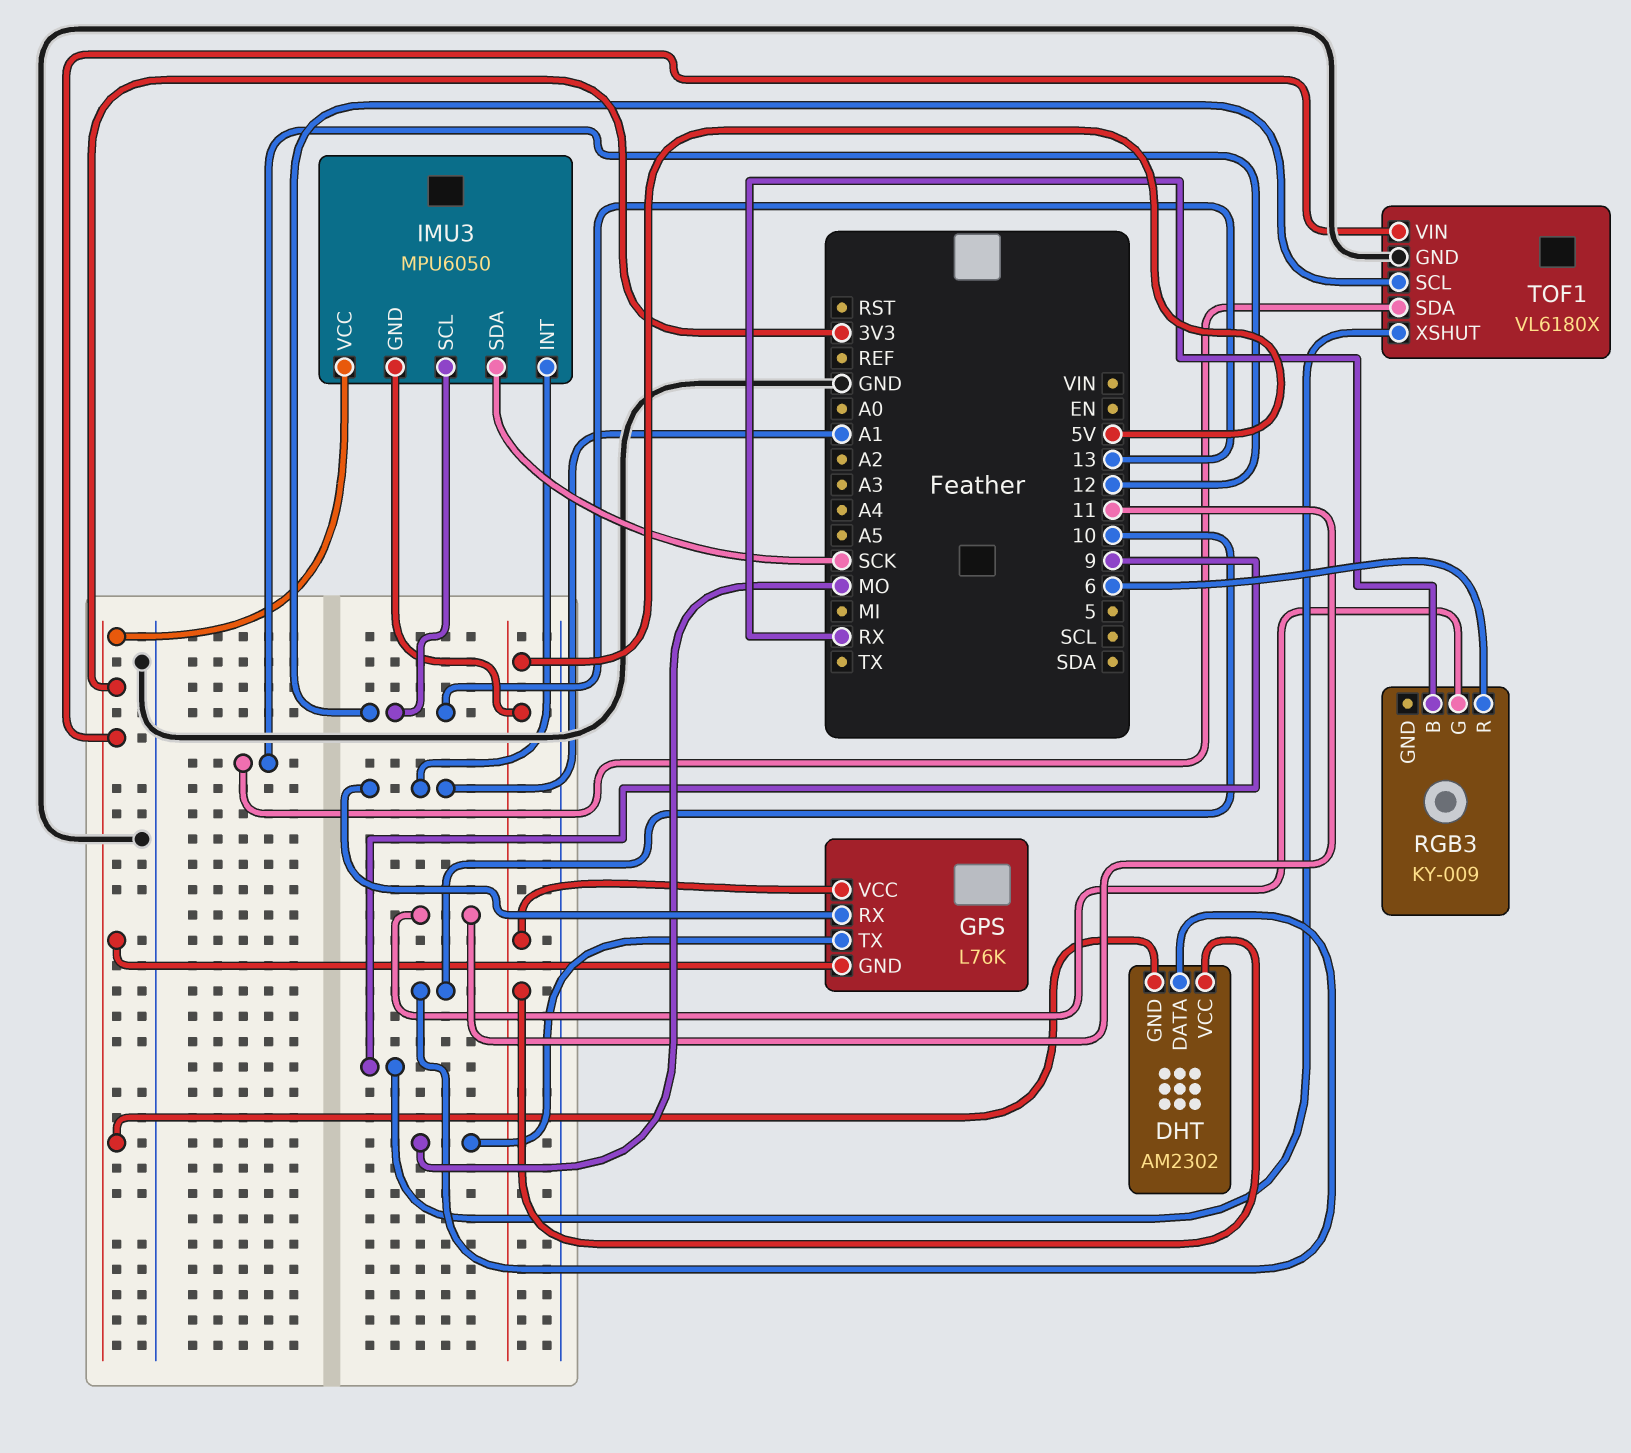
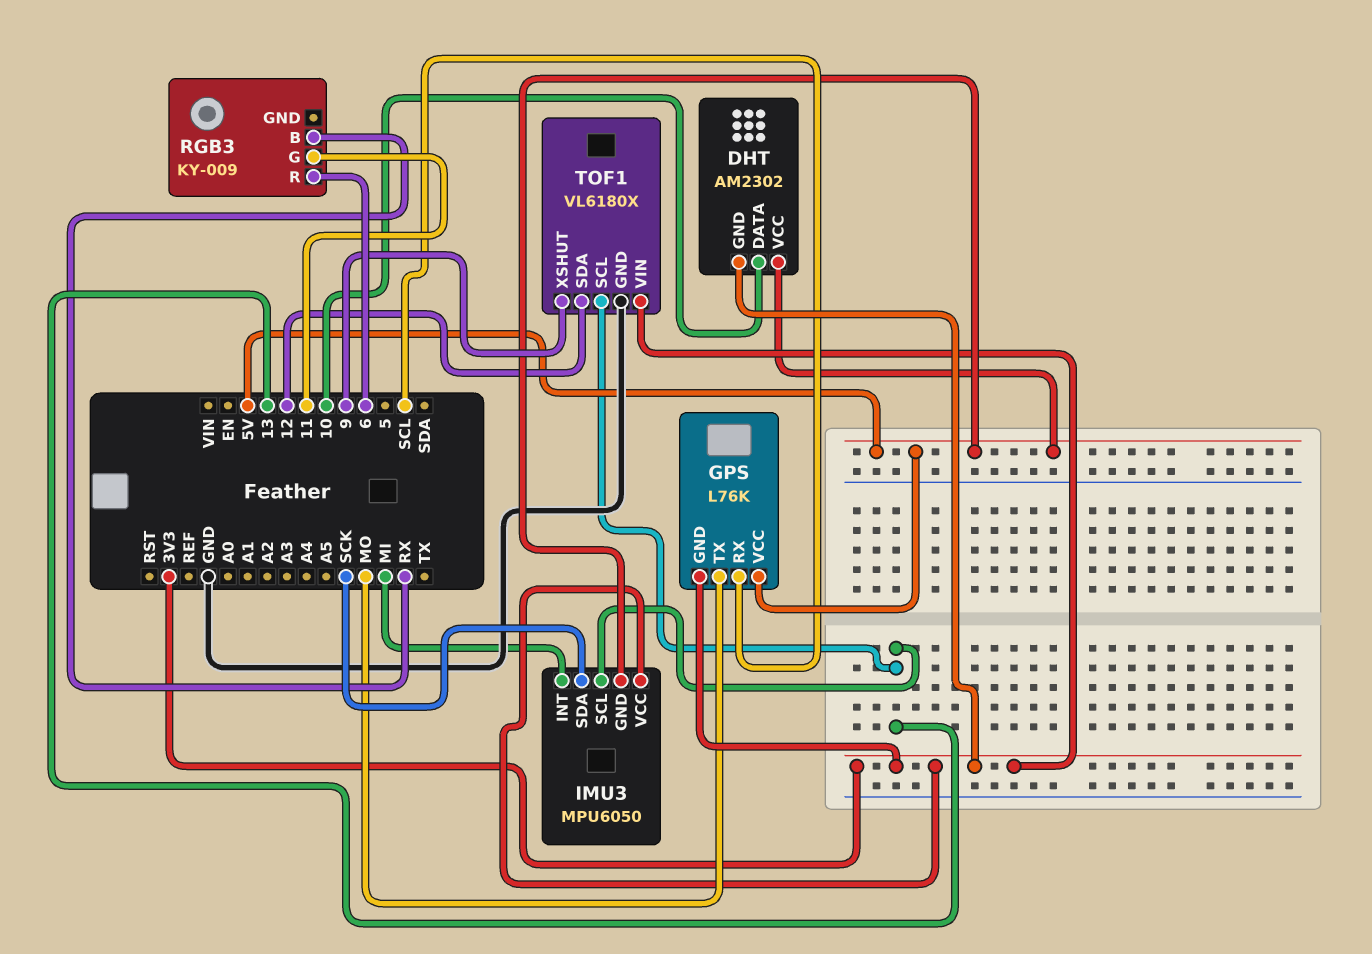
GPS pin RX: A1 -> SCL
IMU3 pin INT: A1 -> MI

